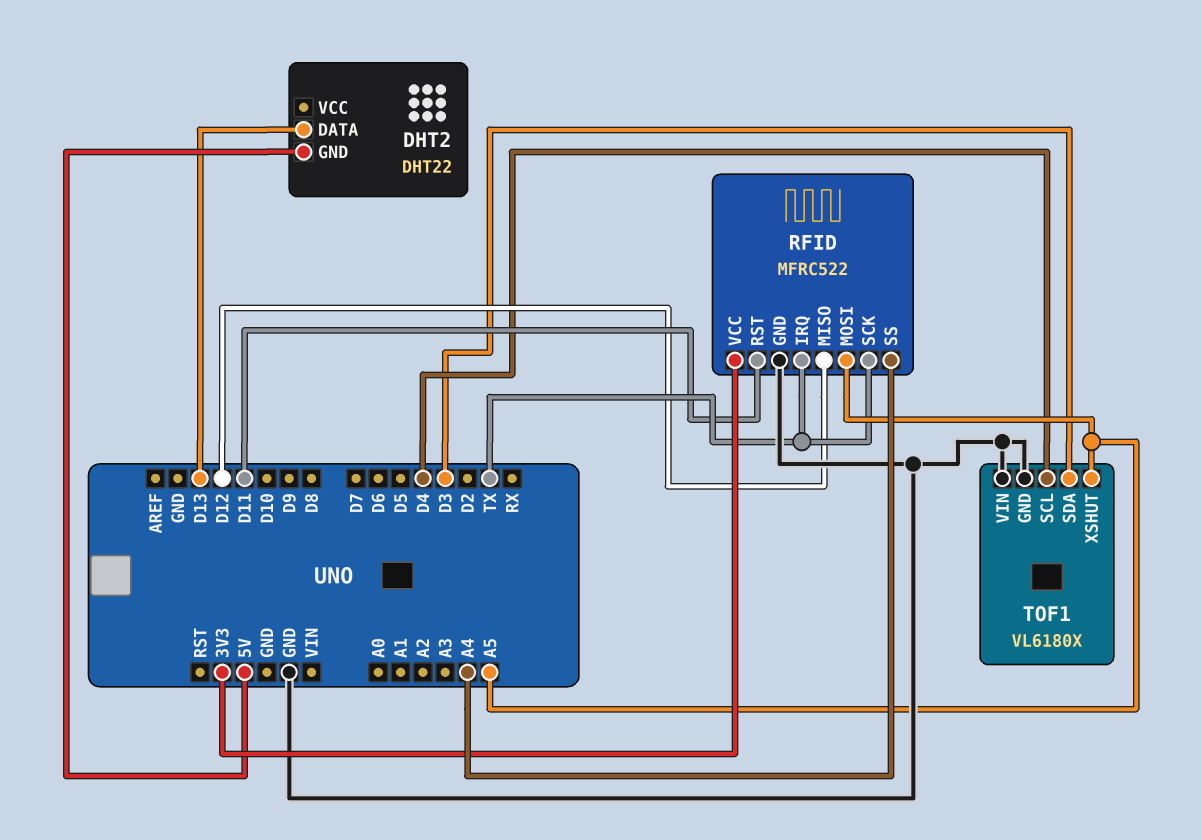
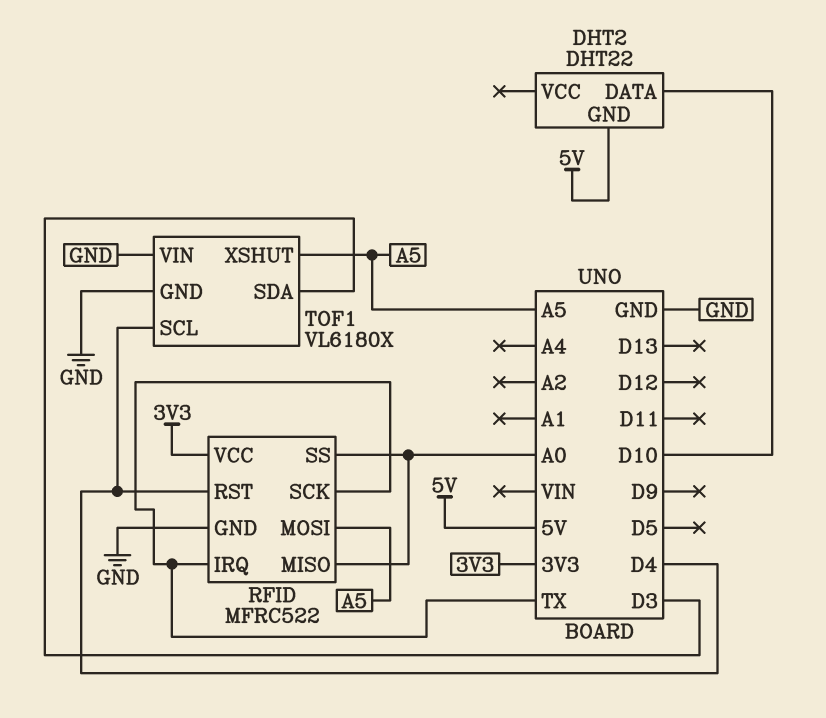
DHT2 pin DATA: D13 -> D10
RFID pin MISO: D12 -> A0
RFID pin RST: D11 -> D4
RFID pin SS: A4 -> A0

